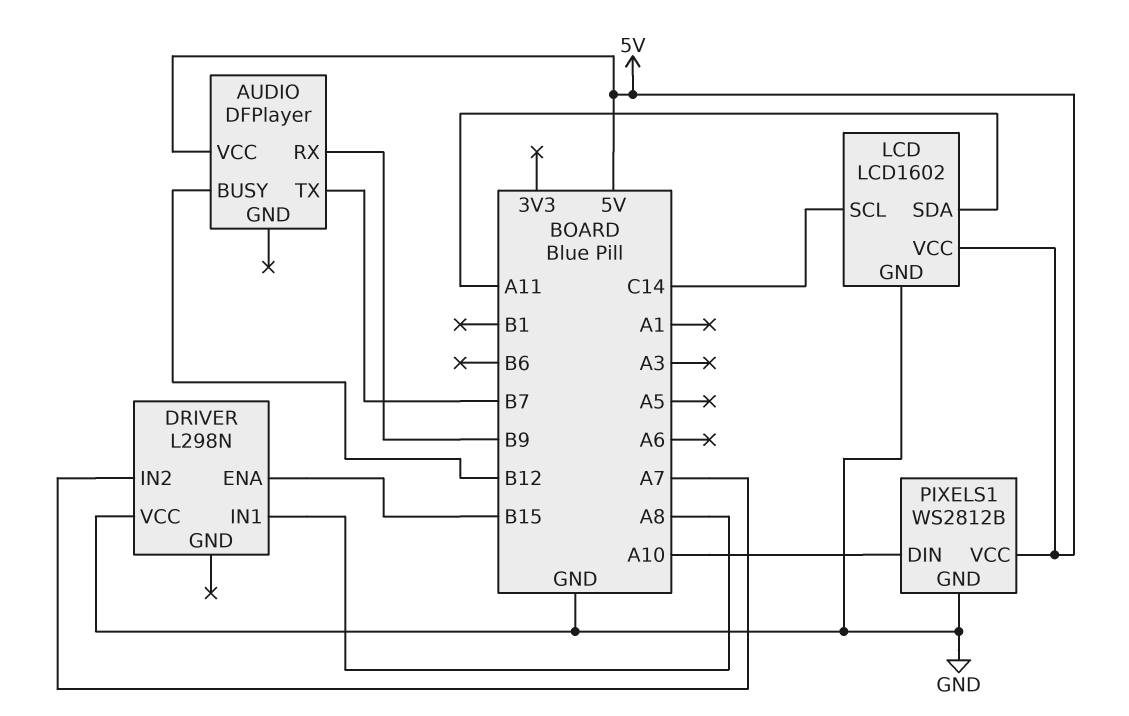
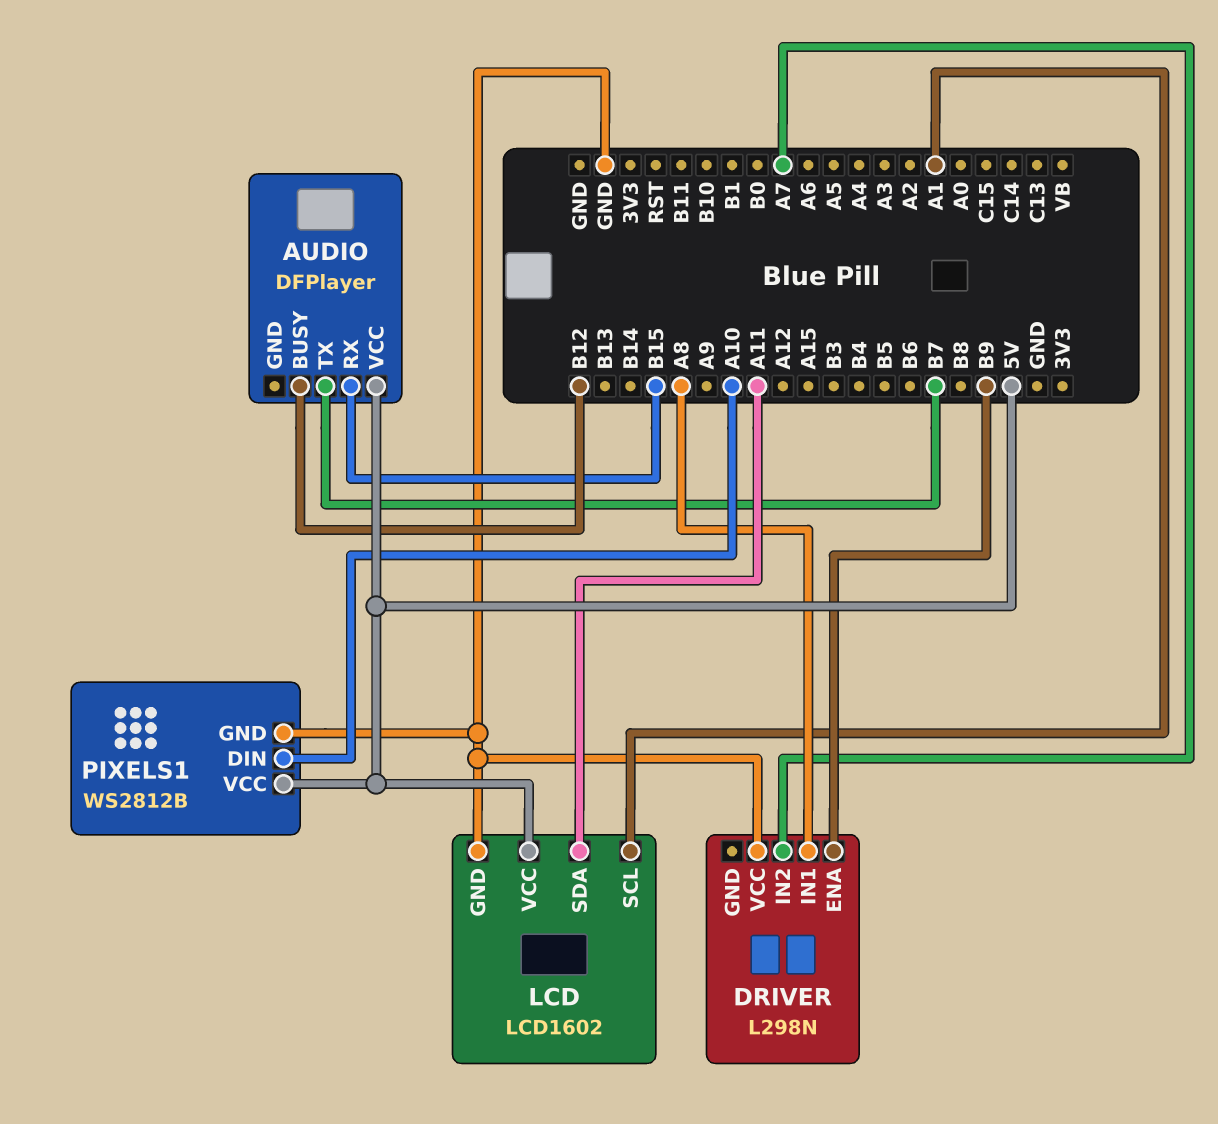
AUDIO pin RX: B9 -> B15
DRIVER pin ENA: B15 -> B9
LCD pin SCL: C14 -> A1

